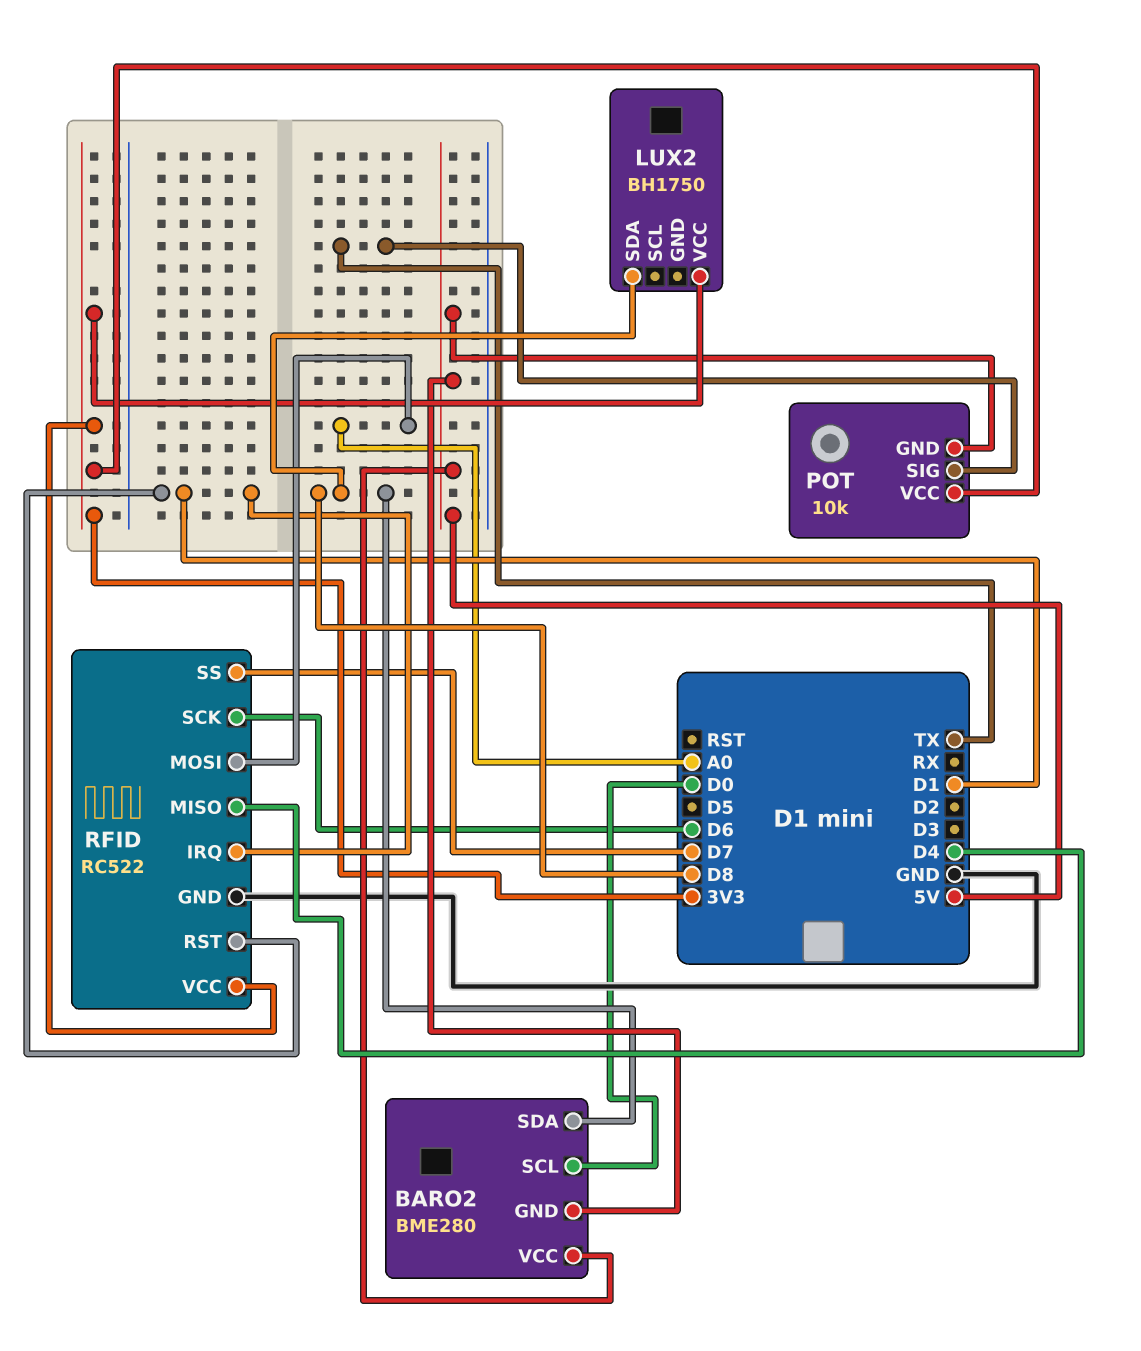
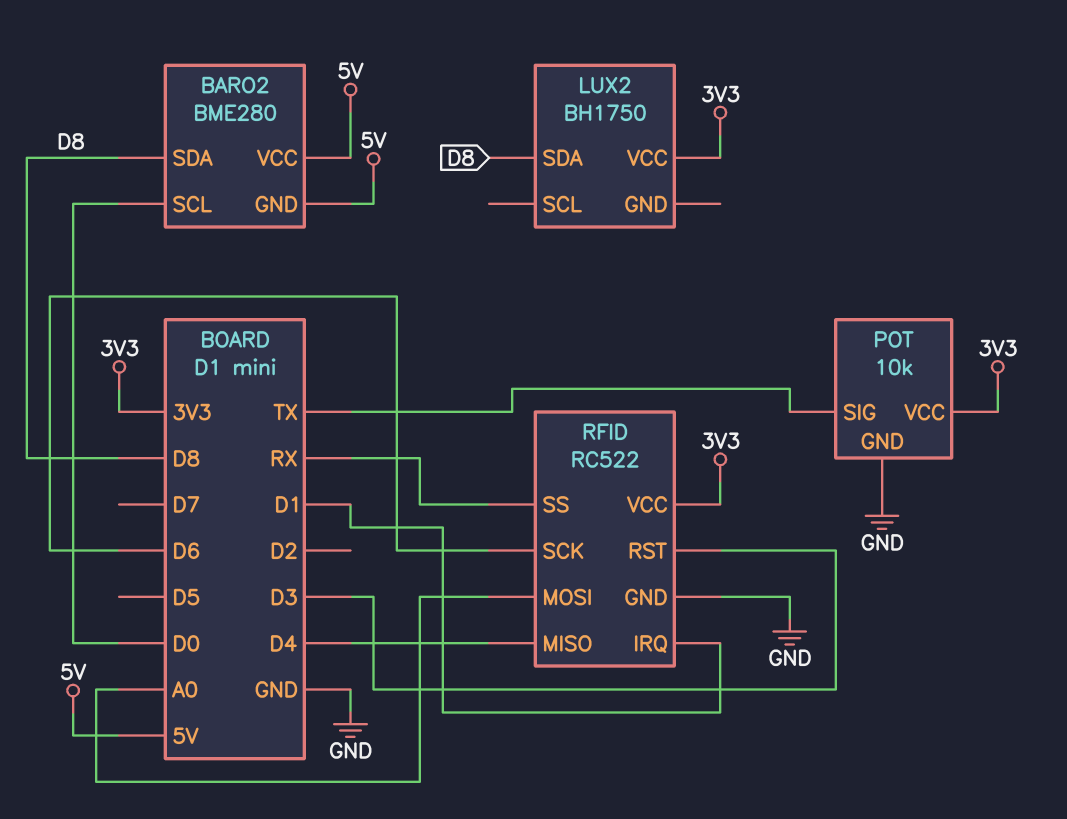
POT pin GND: 5V -> GND
RFID pin RST: D1 -> D3
RFID pin SS: D7 -> RX

